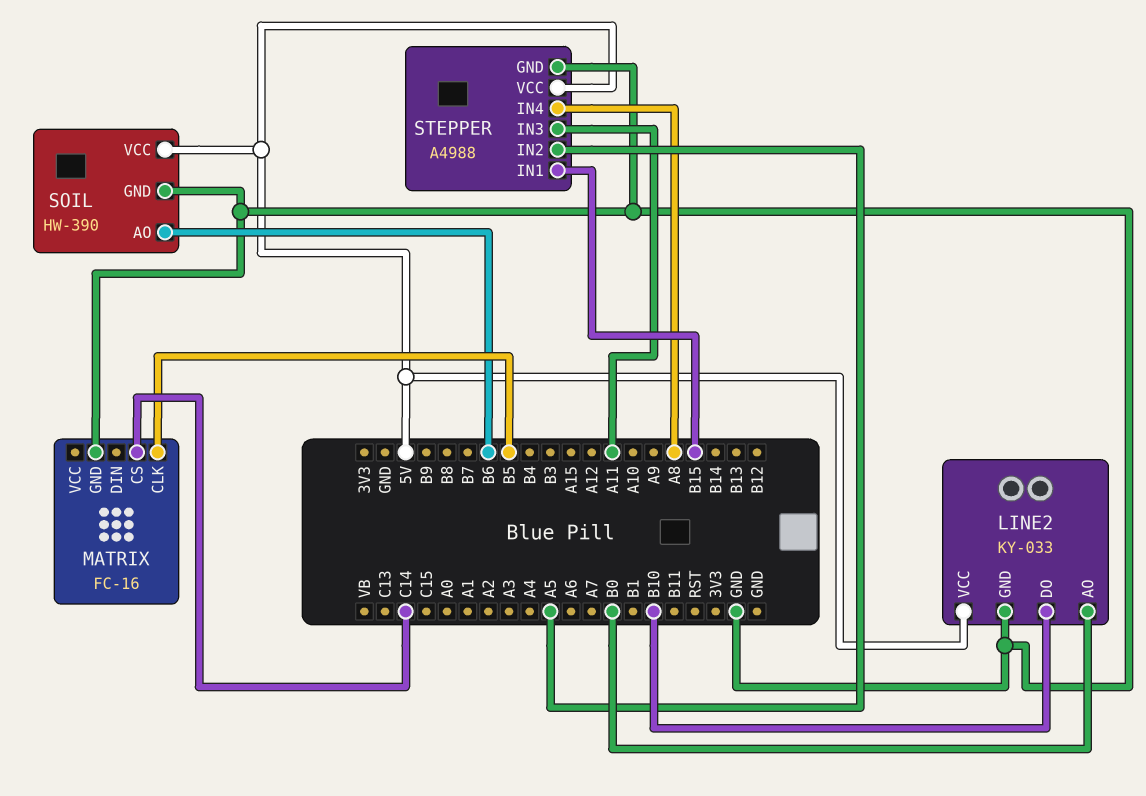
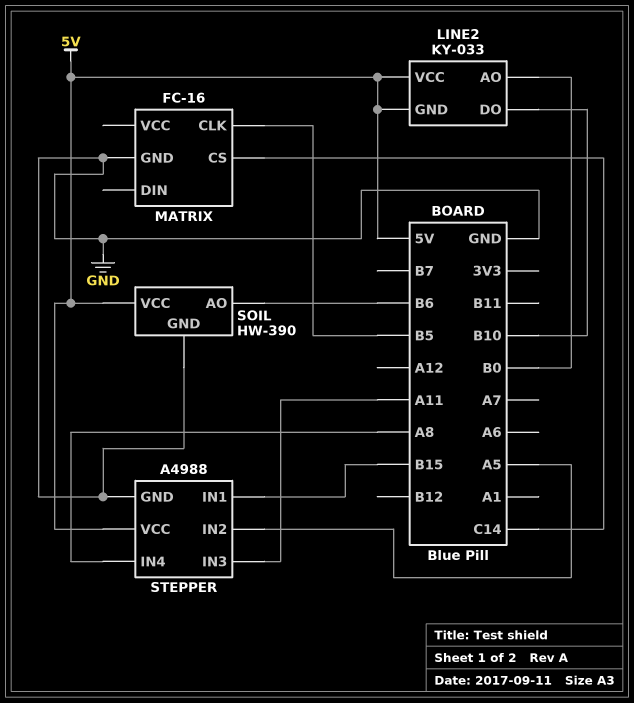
LINE2 pin GND: GND -> 5V

